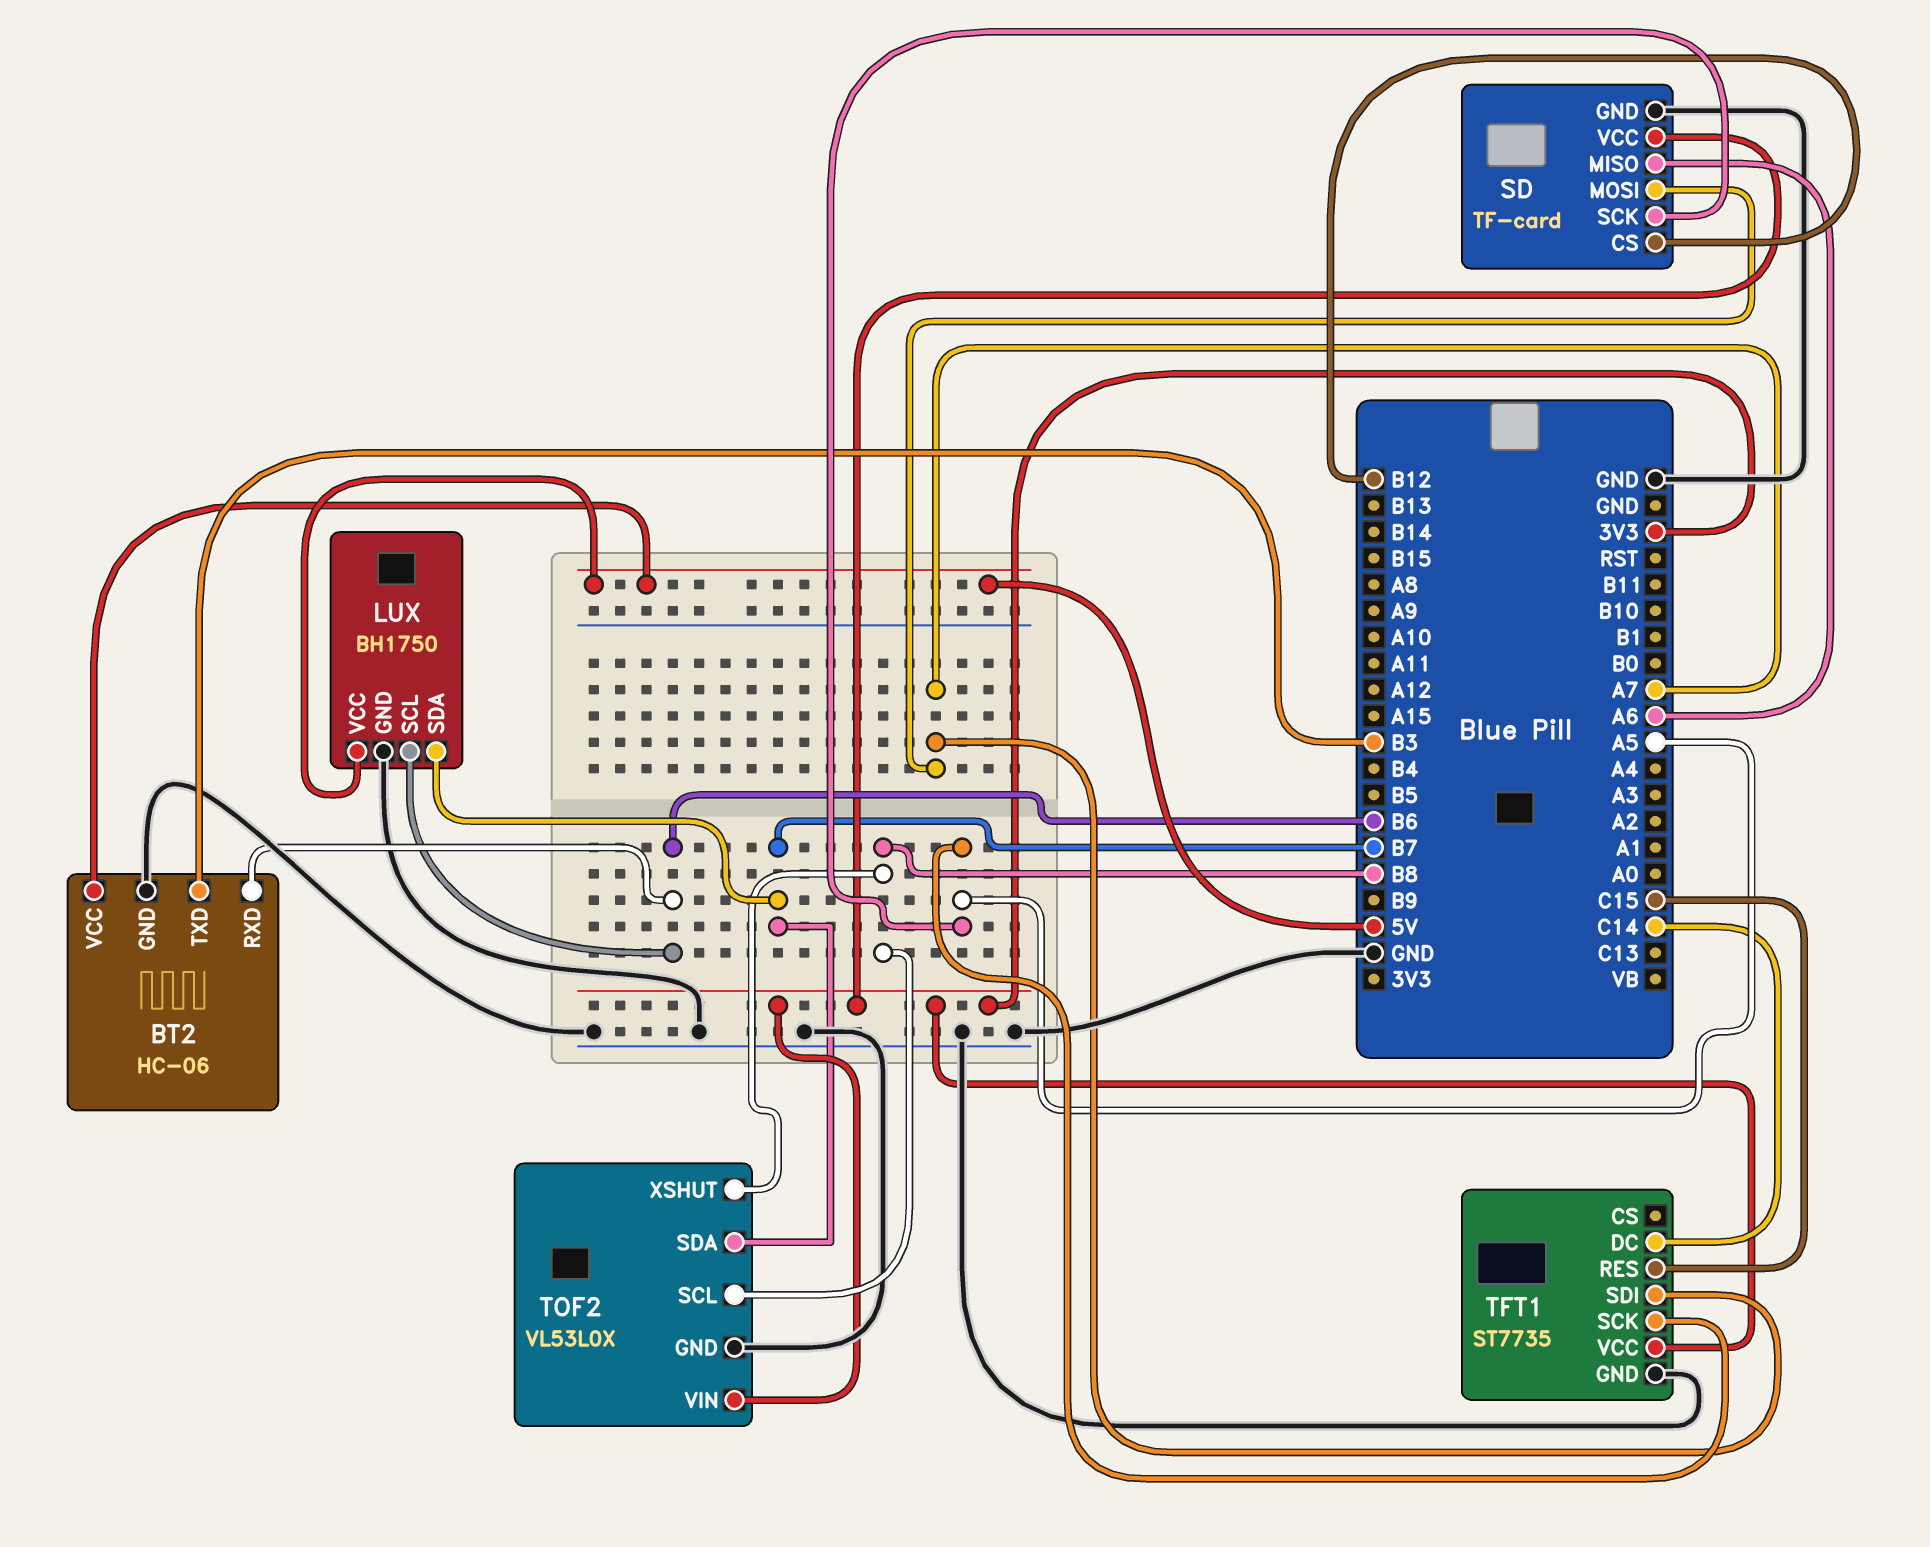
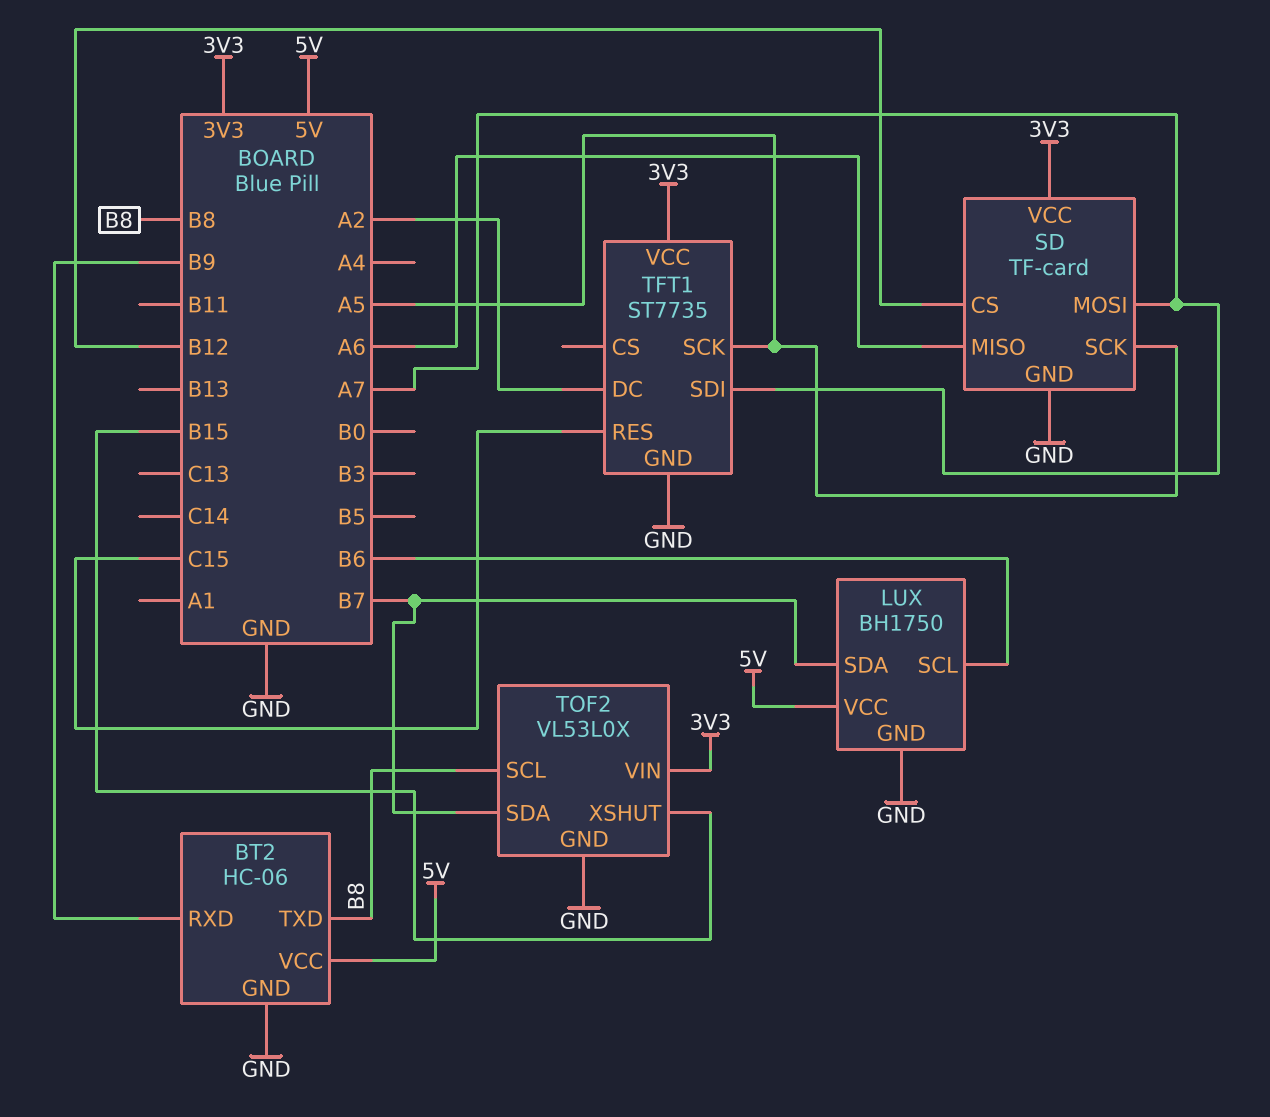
BT2 pin RXD: B6 -> B9
BT2 pin TXD: B3 -> B8
TFT1 pin DC: C14 -> A2
TOF2 pin XSHUT: B8 -> B15

